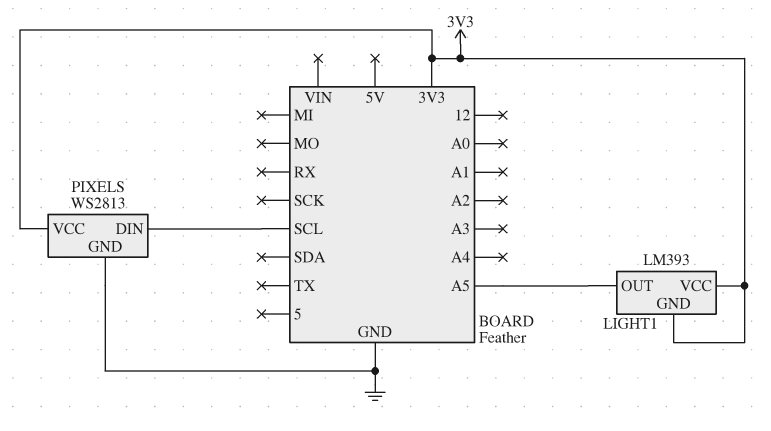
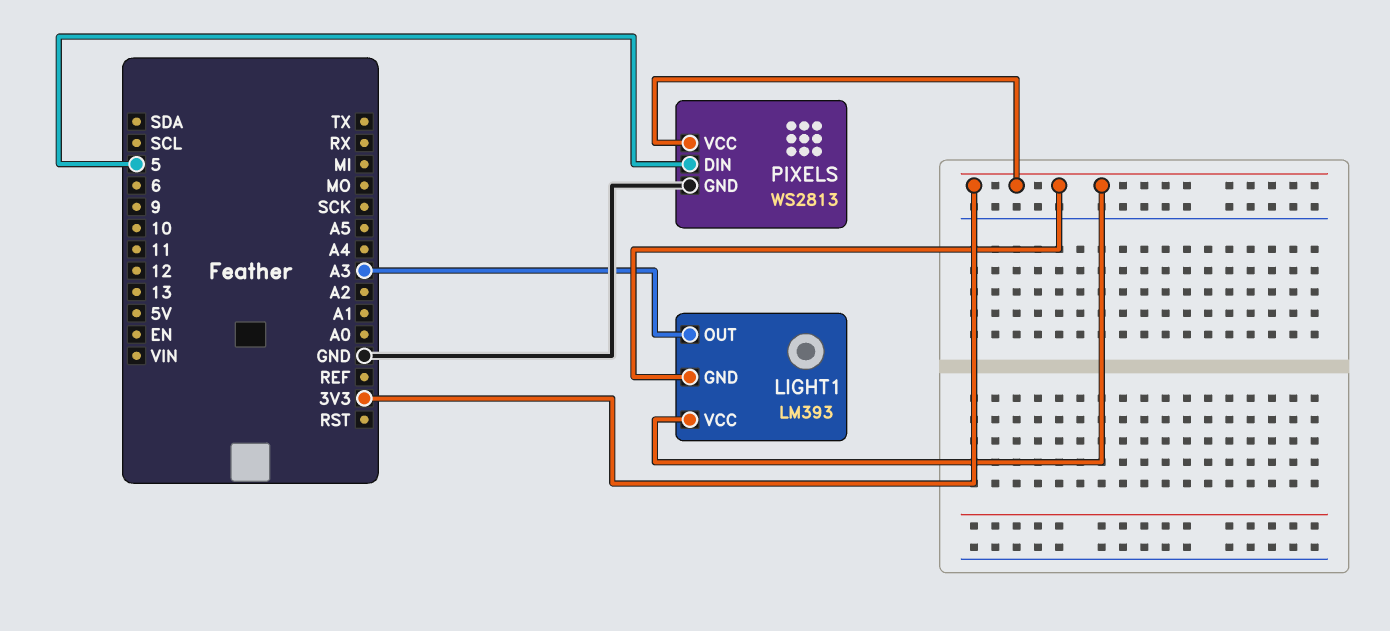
LIGHT1 pin OUT: A5 -> A3
PIXELS pin DIN: SCL -> 5

